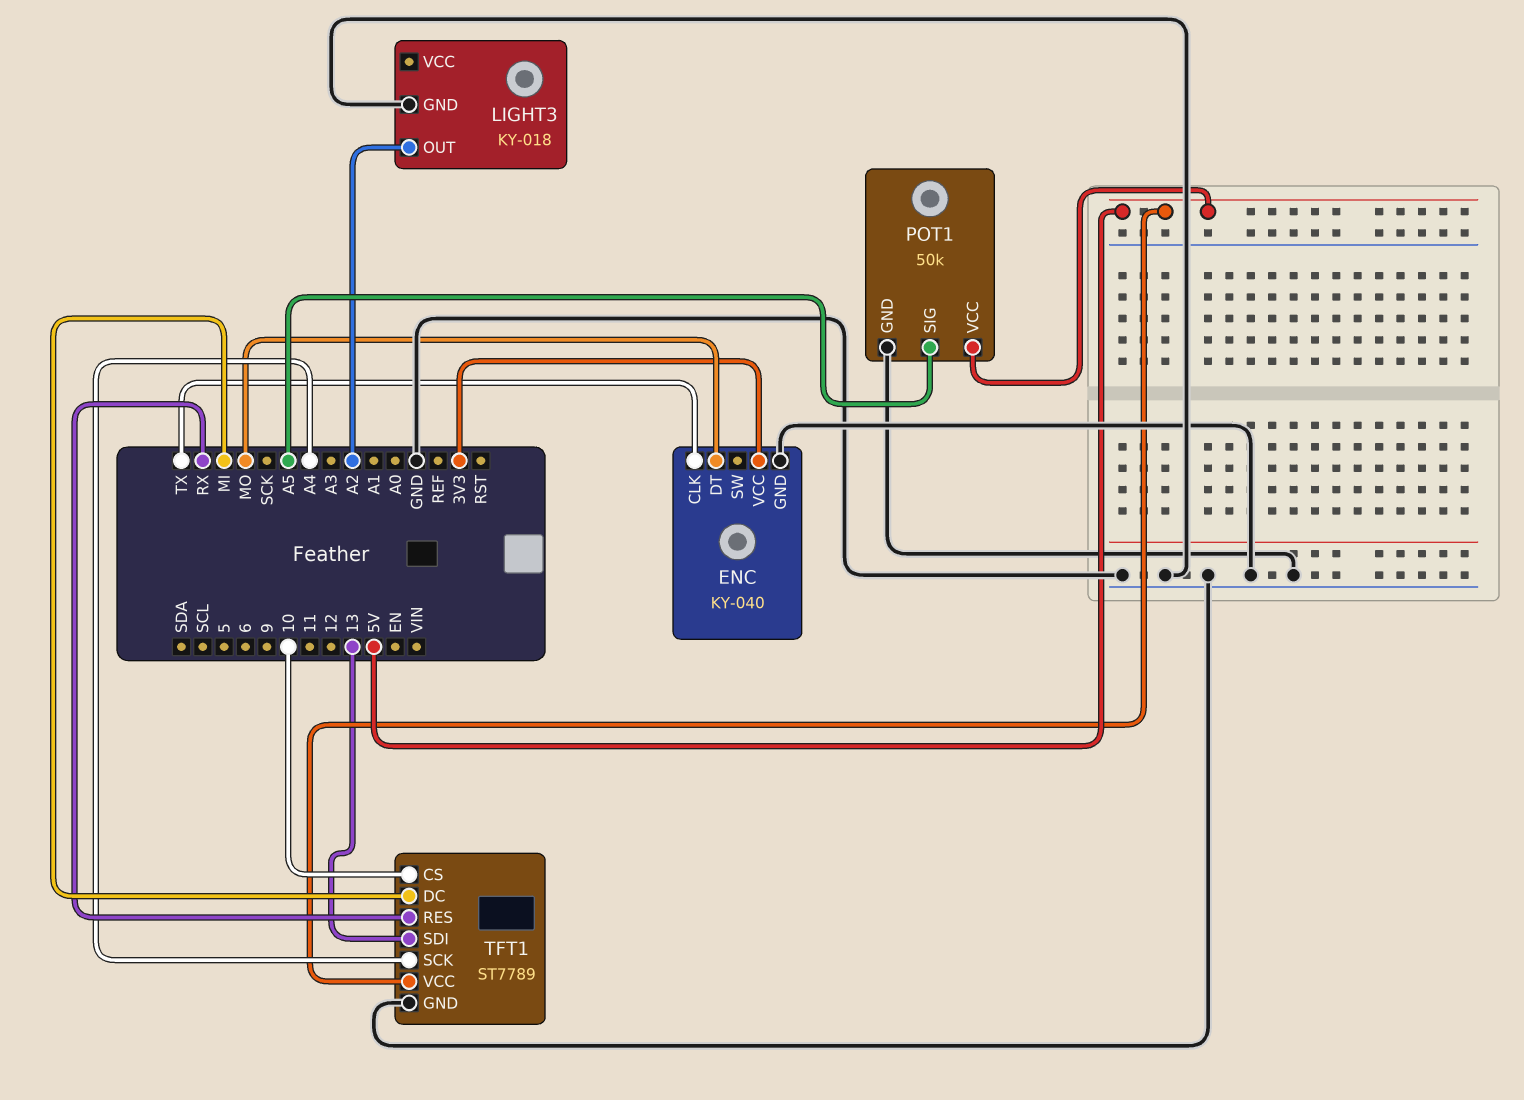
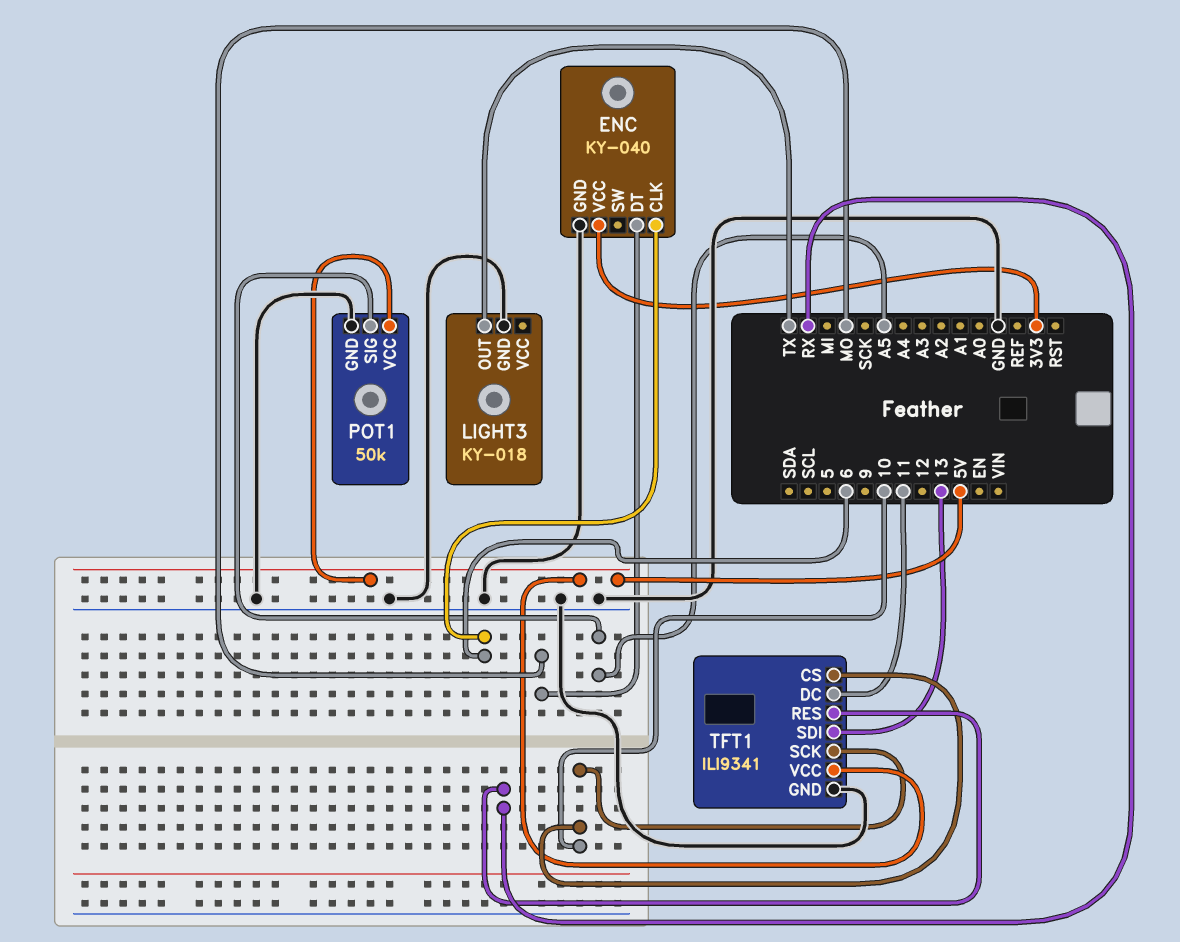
ENC pin CLK: TX -> 6
LIGHT3 pin OUT: A2 -> TX
TFT1: ST7789 -> ILI9341
TFT1 pin DC: MI -> 11
TFT1 pin SCK: A4 -> 10

